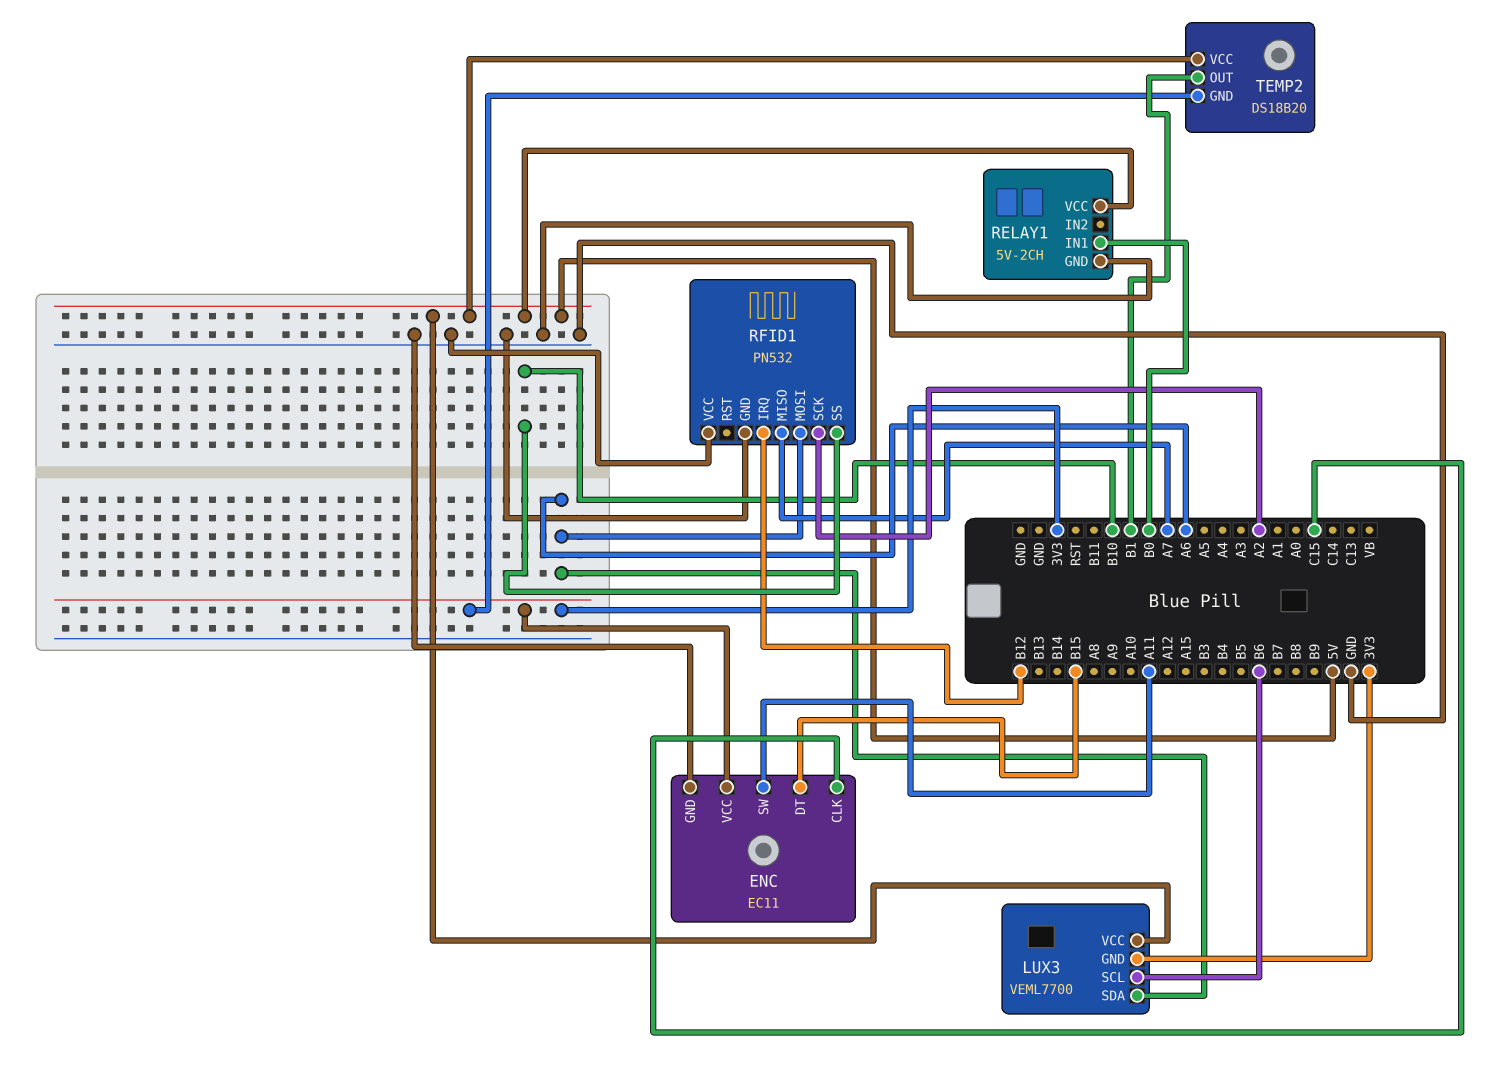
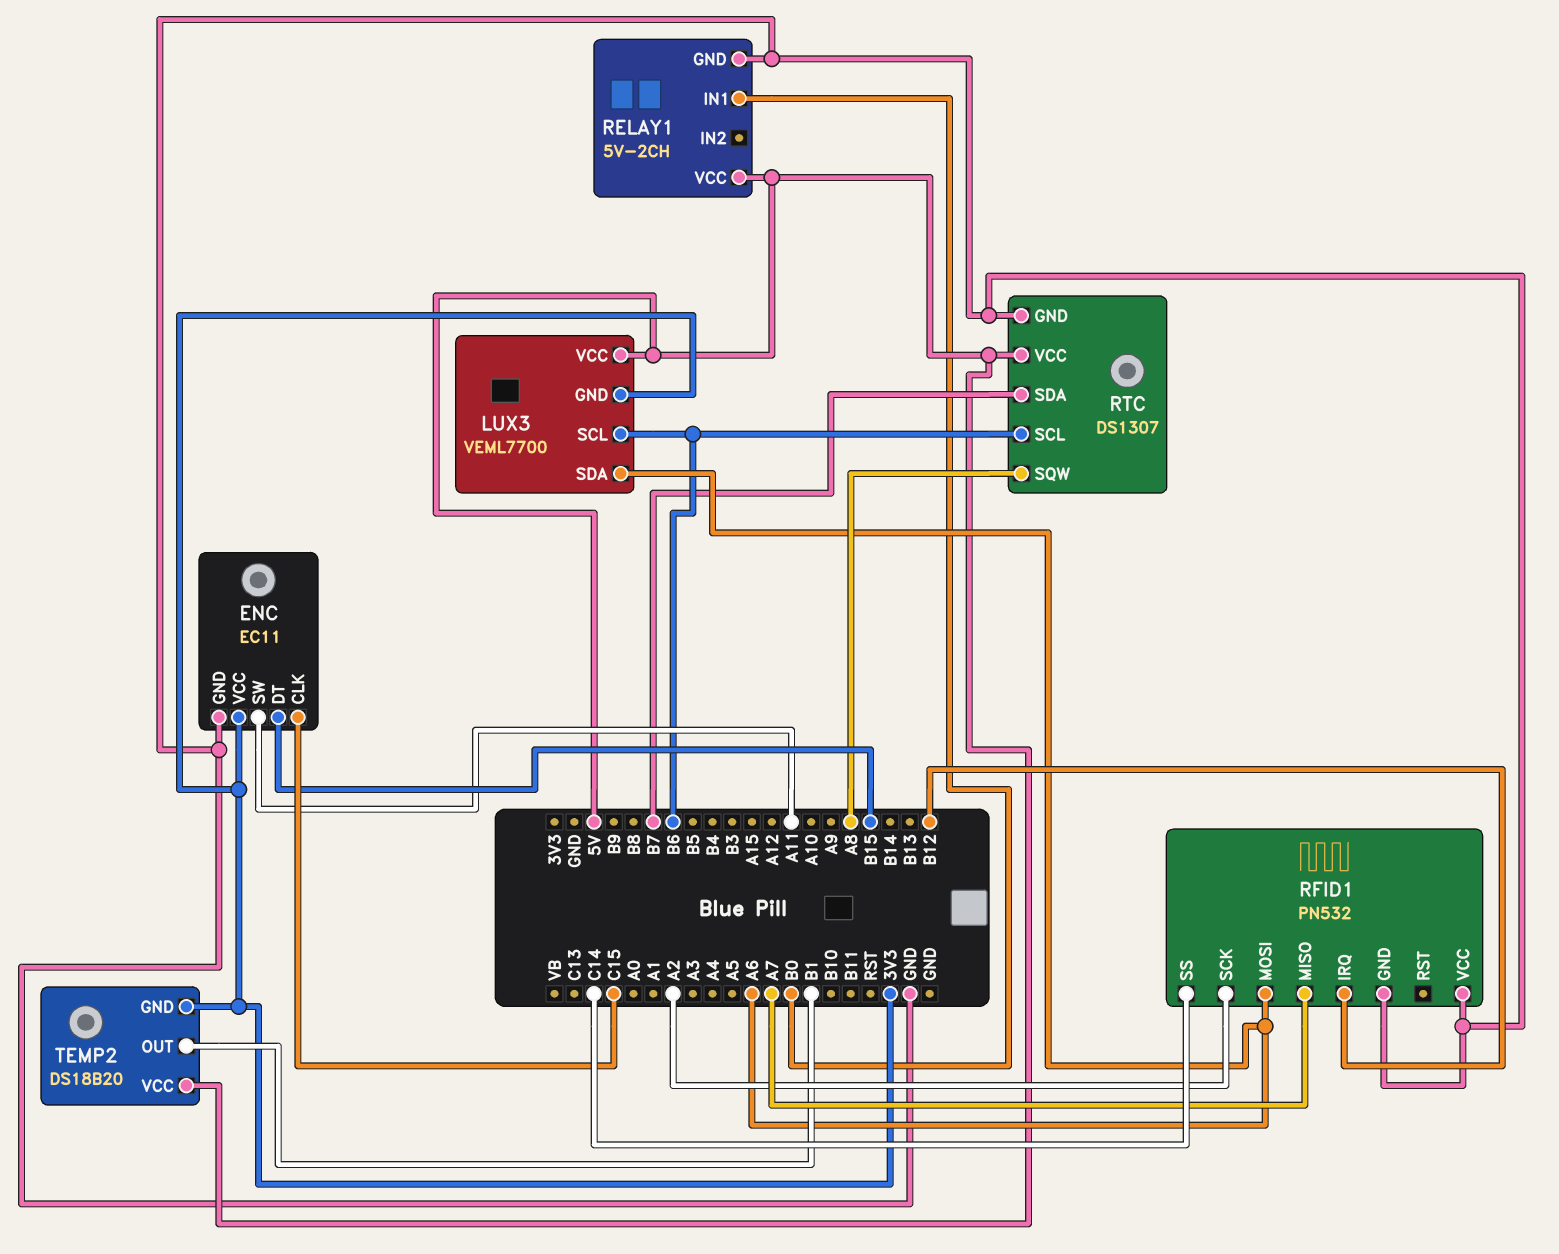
RFID1 pin SS: B10 -> C14
RTC: none -> DS1307
RTC pin GND: none -> GND
RTC pin SCL: none -> B6
RTC pin SDA: none -> B7
RTC pin SQW: none -> A8
RTC pin VCC: none -> 5V

